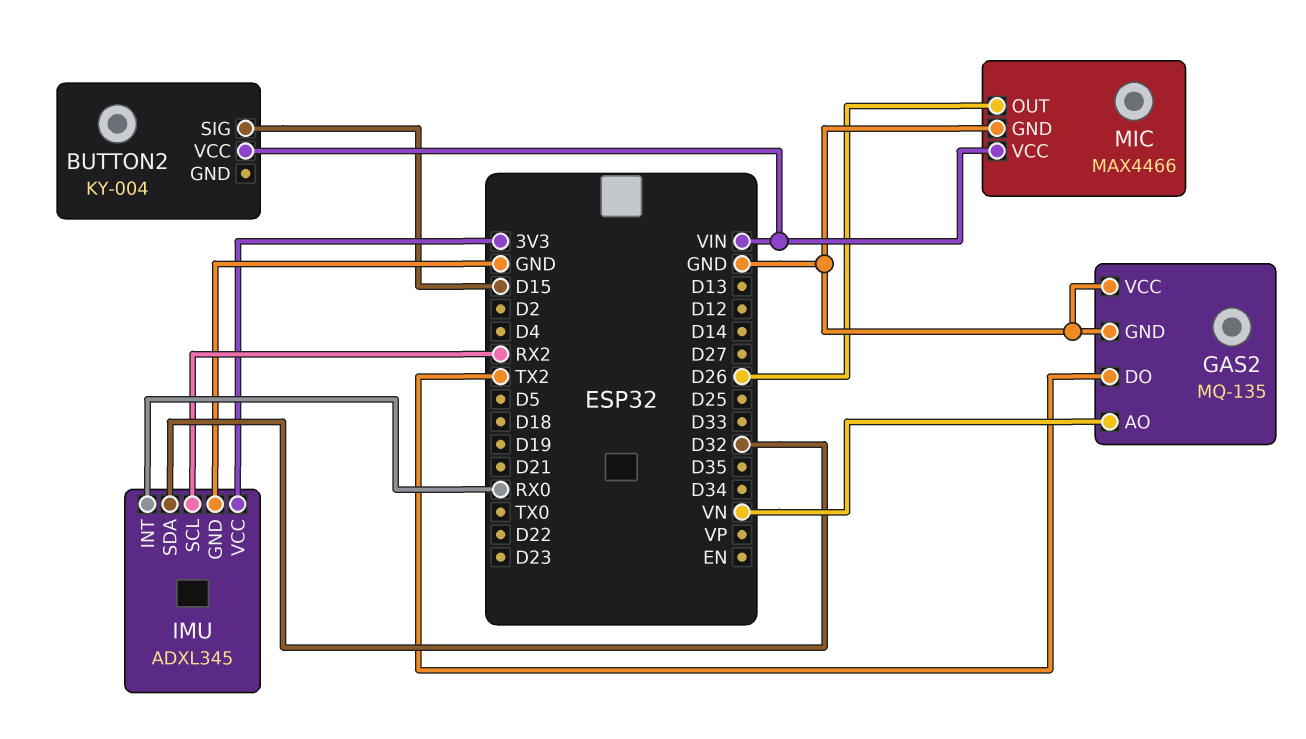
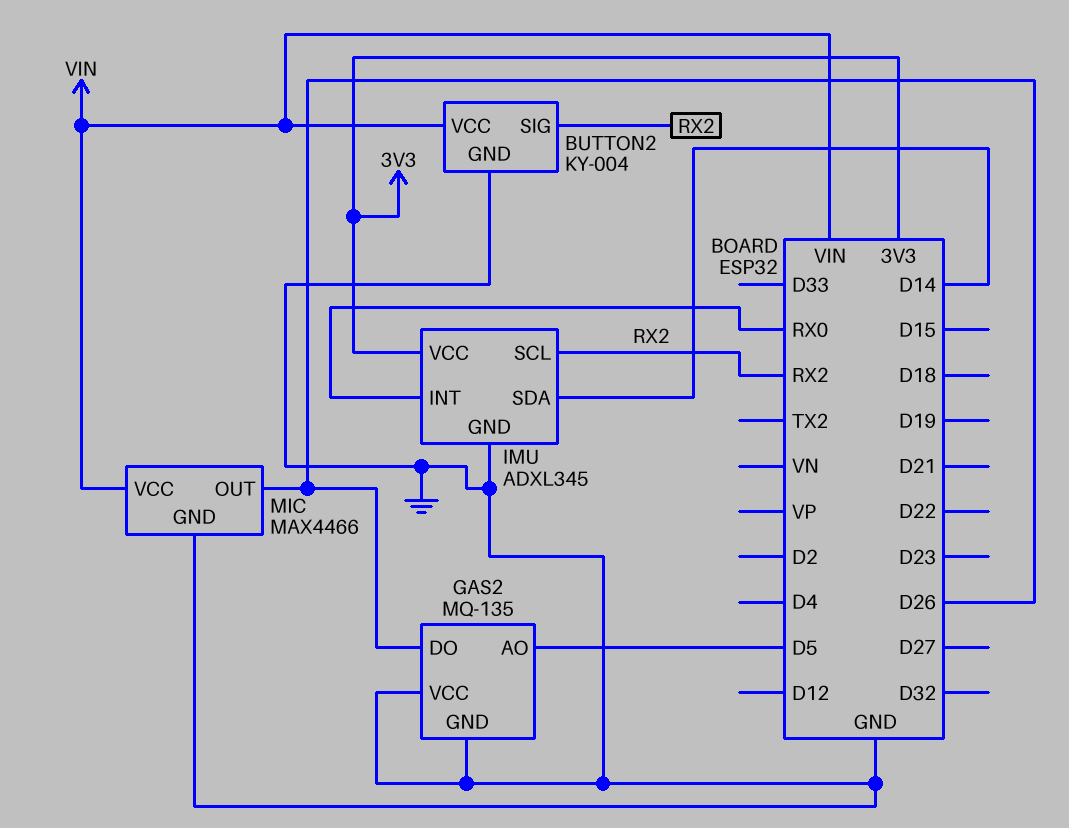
BUTTON2 pin GND: none -> GND
BUTTON2 pin SIG: D15 -> RX2
GAS2 pin AO: VN -> D5
GAS2 pin DO: TX2 -> D26
IMU pin SDA: D32 -> D14

